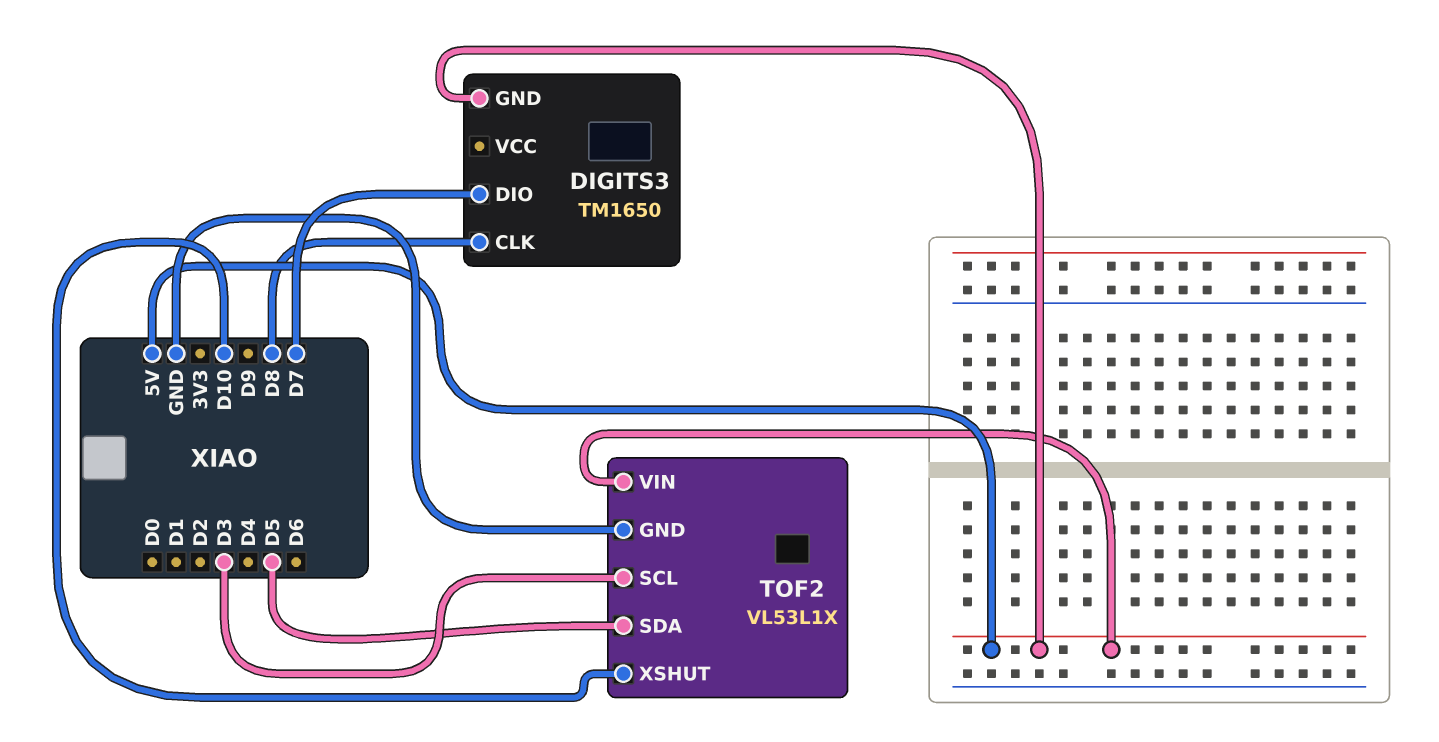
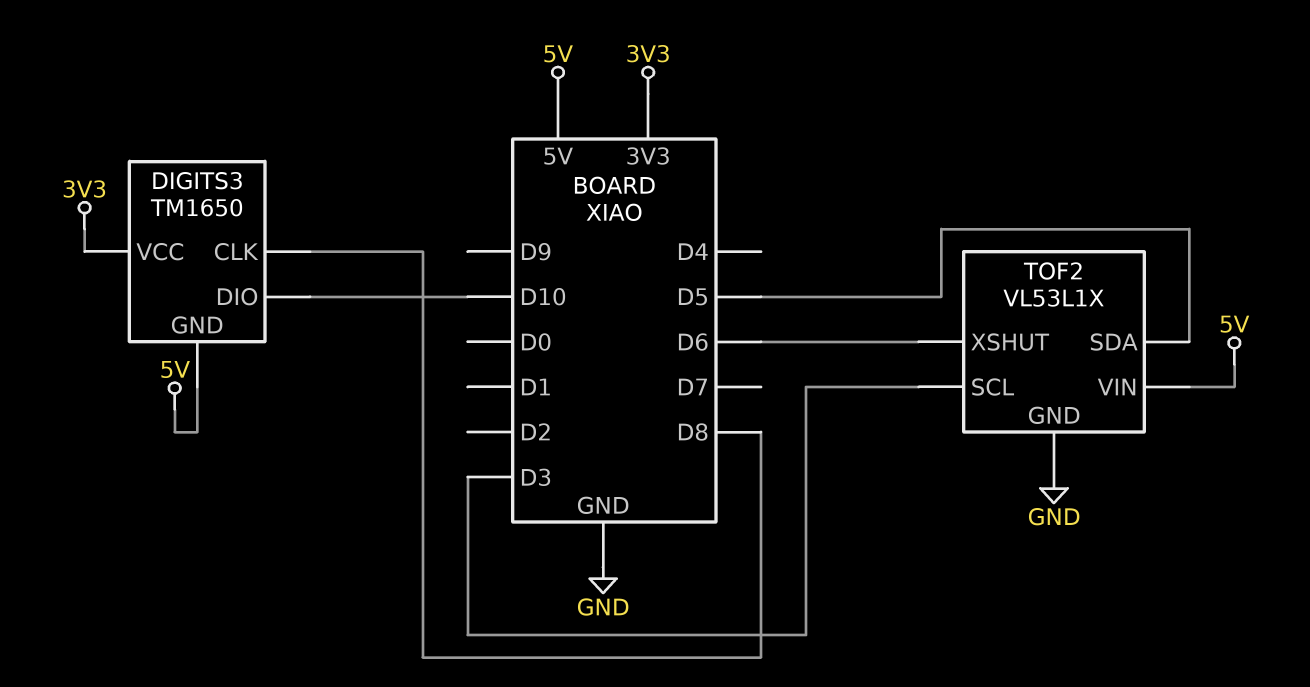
DIGITS3 pin DIO: D7 -> D10
DIGITS3 pin VCC: none -> 3V3
TOF2 pin XSHUT: D10 -> D6

